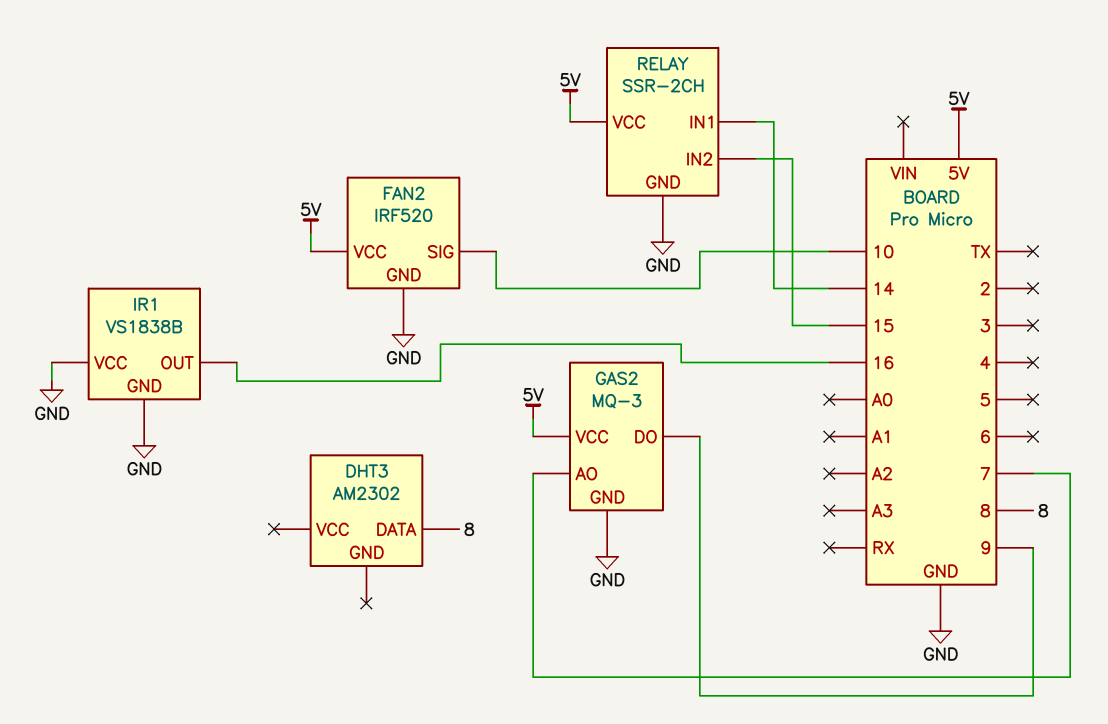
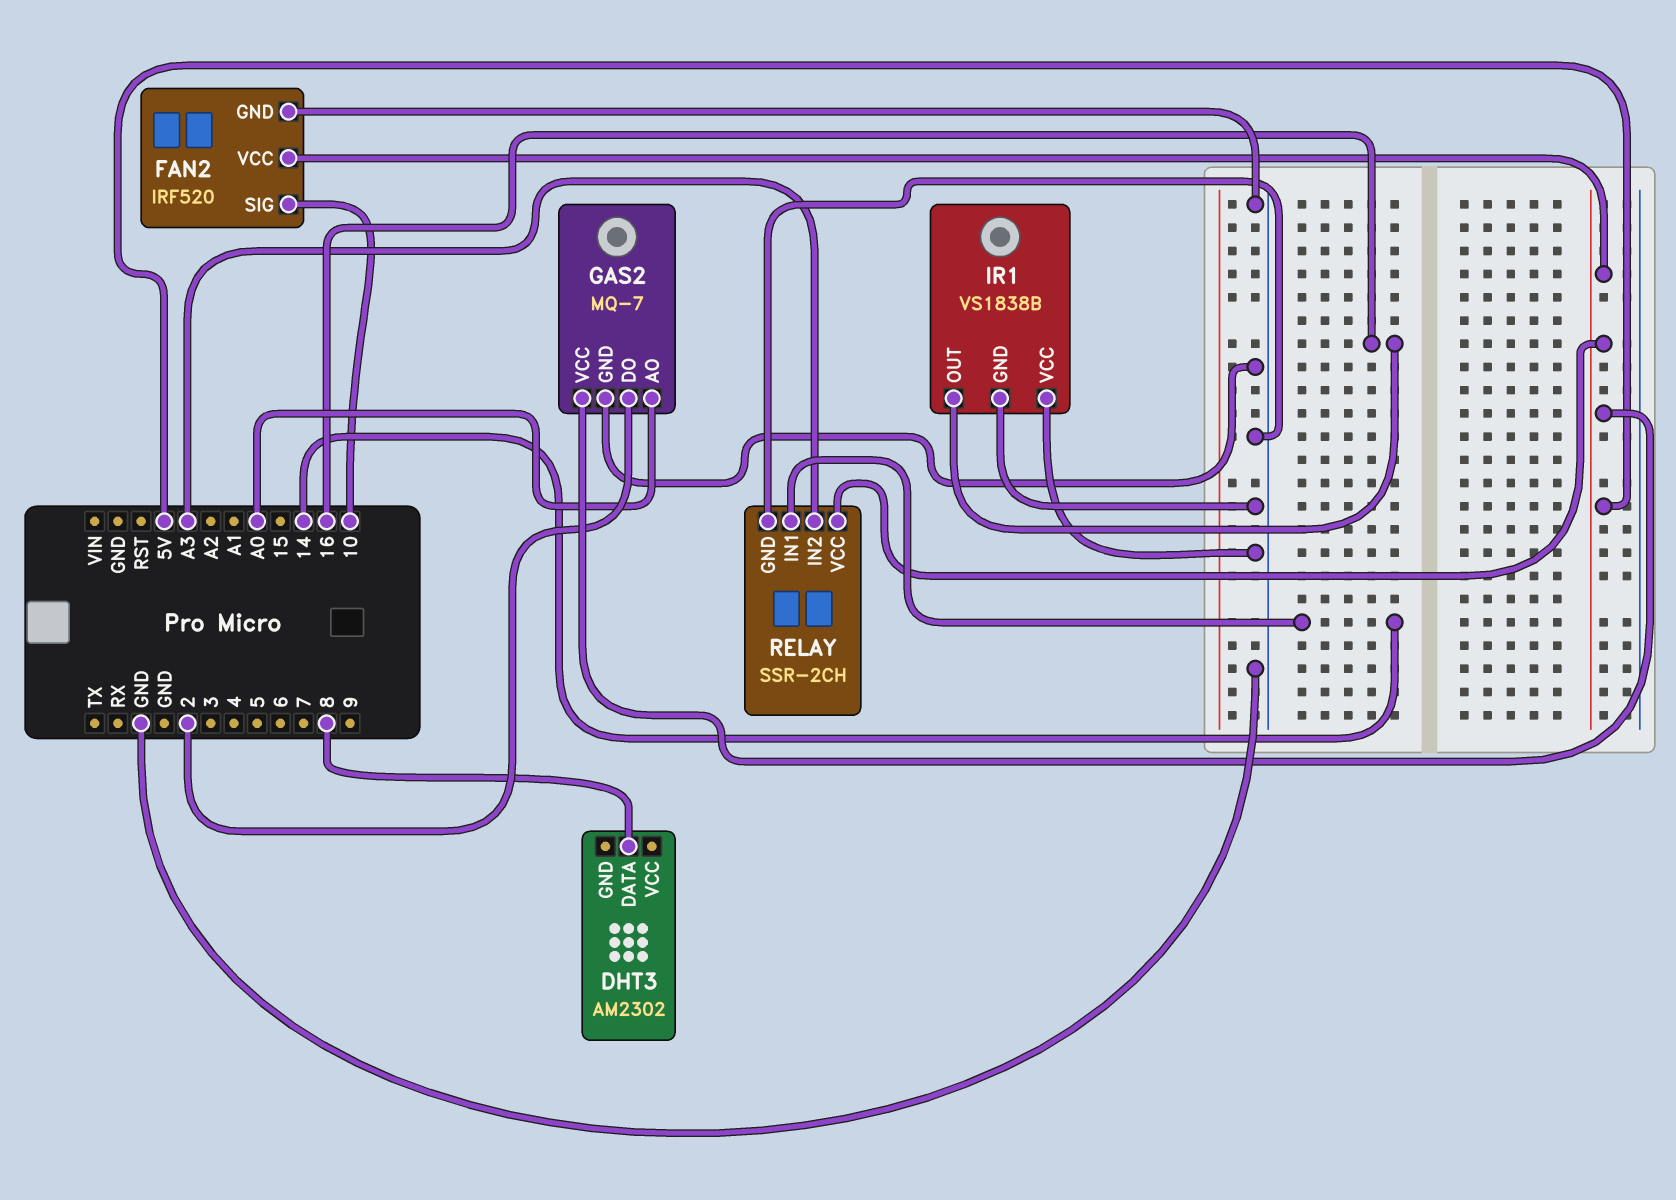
GAS2: MQ-3 -> MQ-7
GAS2 pin AO: 7 -> A0
GAS2 pin DO: 9 -> 2
RELAY pin IN2: 15 -> A3

